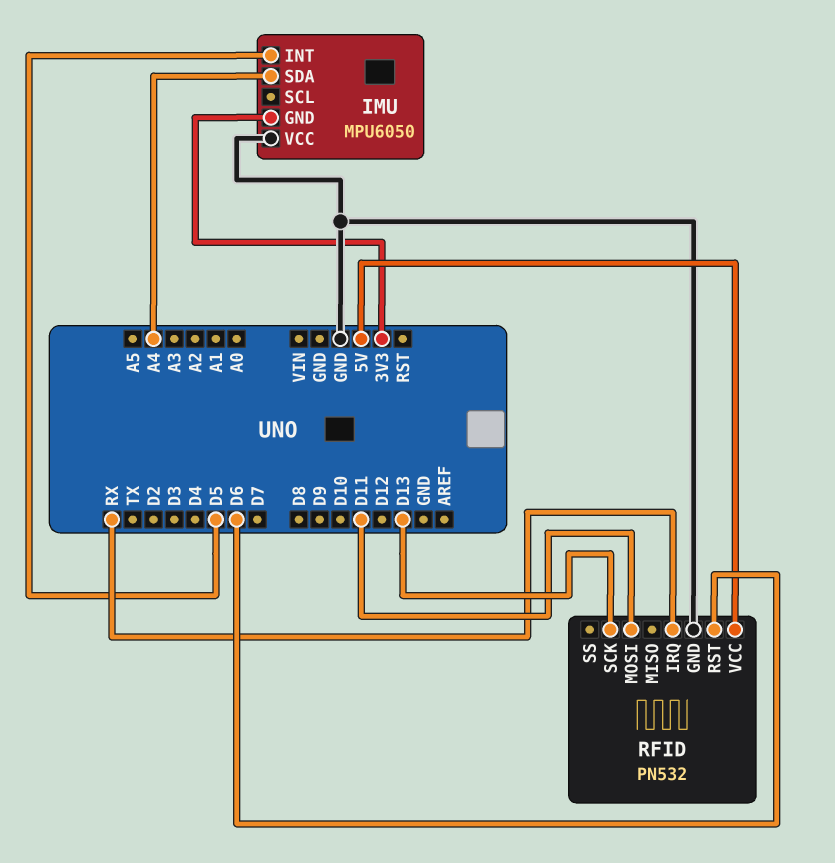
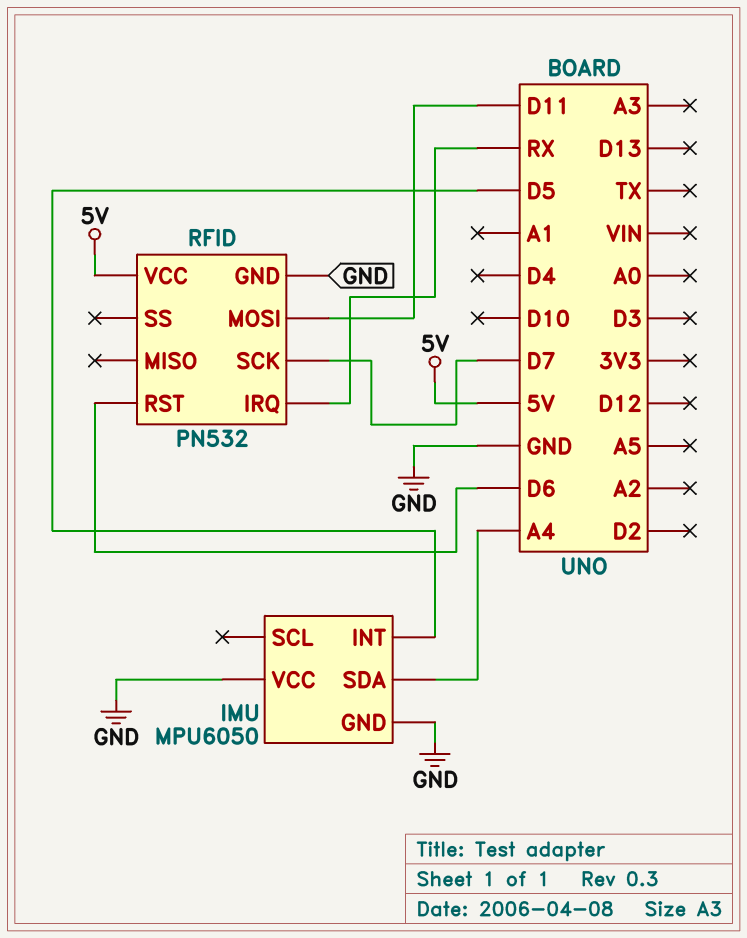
IMU pin GND: 3V3 -> GND
RFID pin SCK: D13 -> D7

